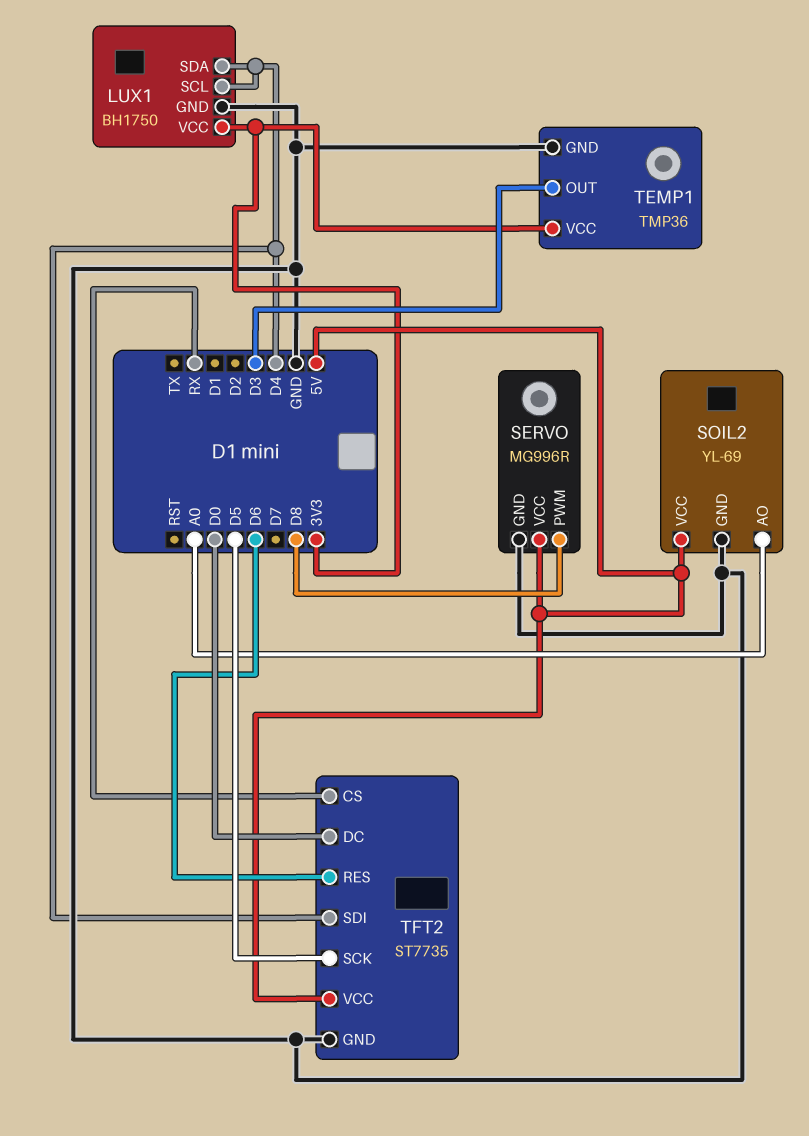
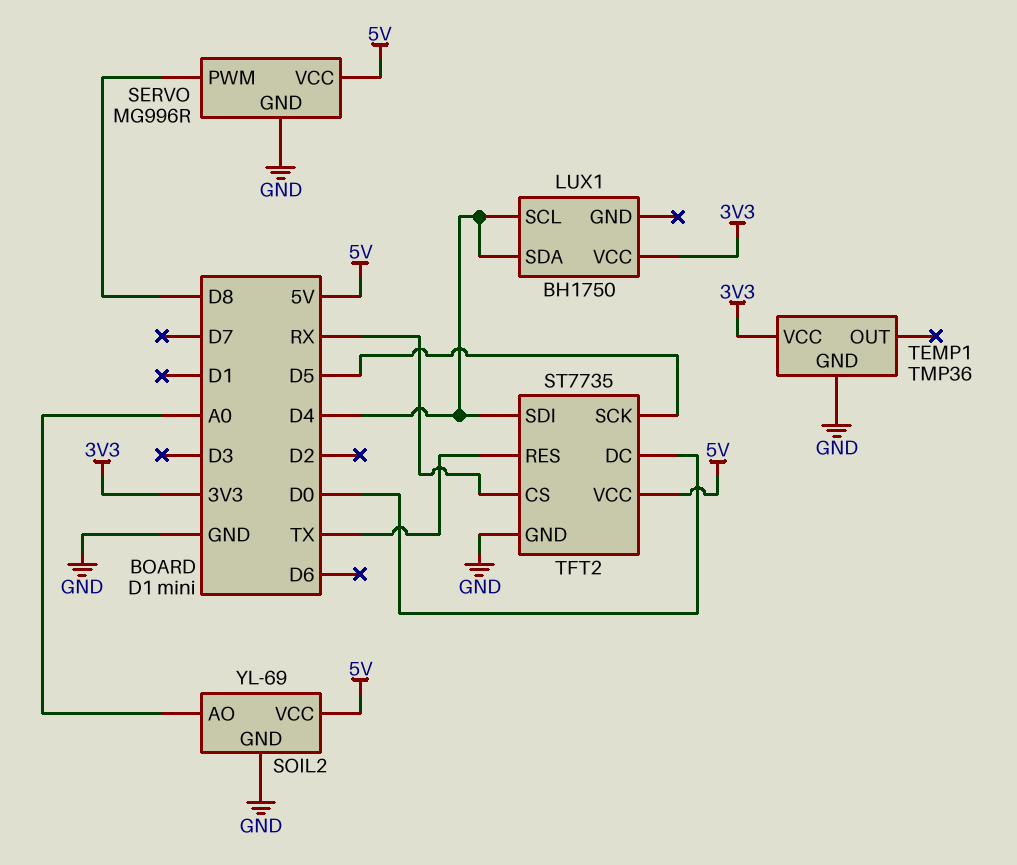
LUX1 pin GND: GND -> none
TEMP1 pin OUT: D3 -> none
TFT2 pin RES: D6 -> TX

